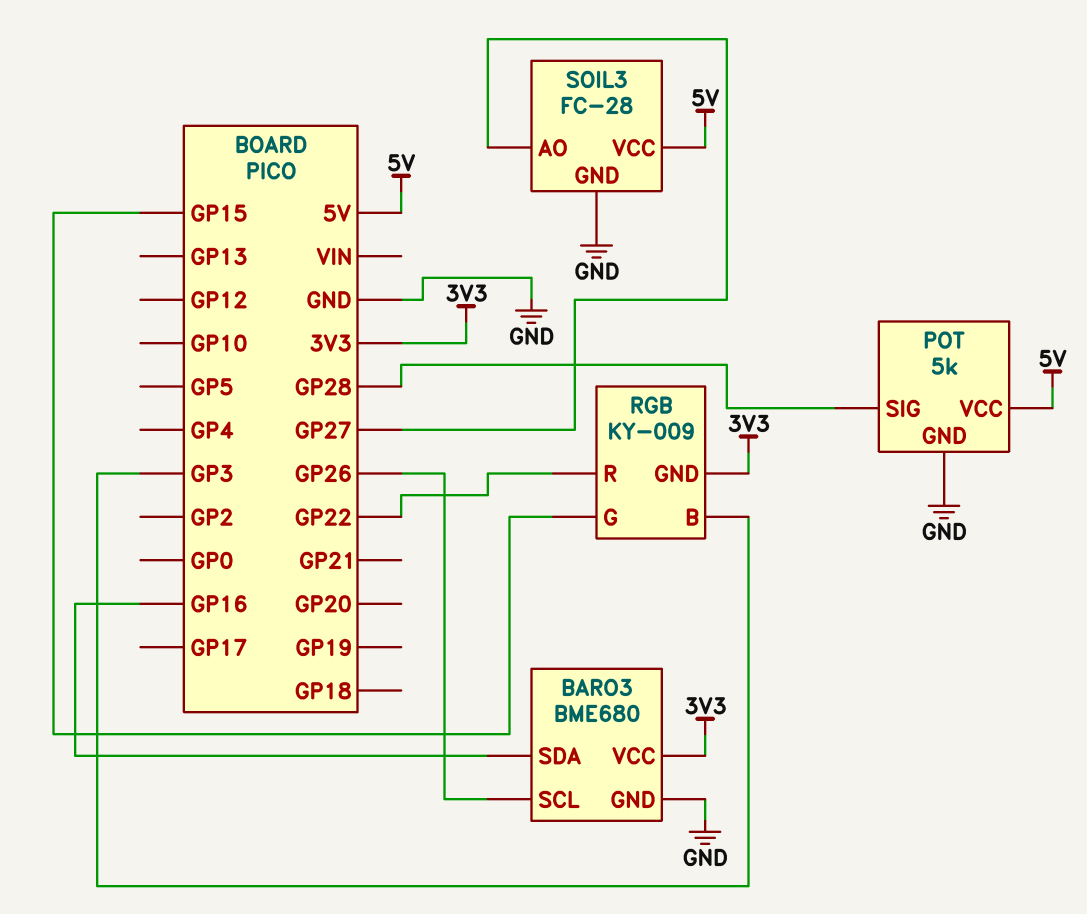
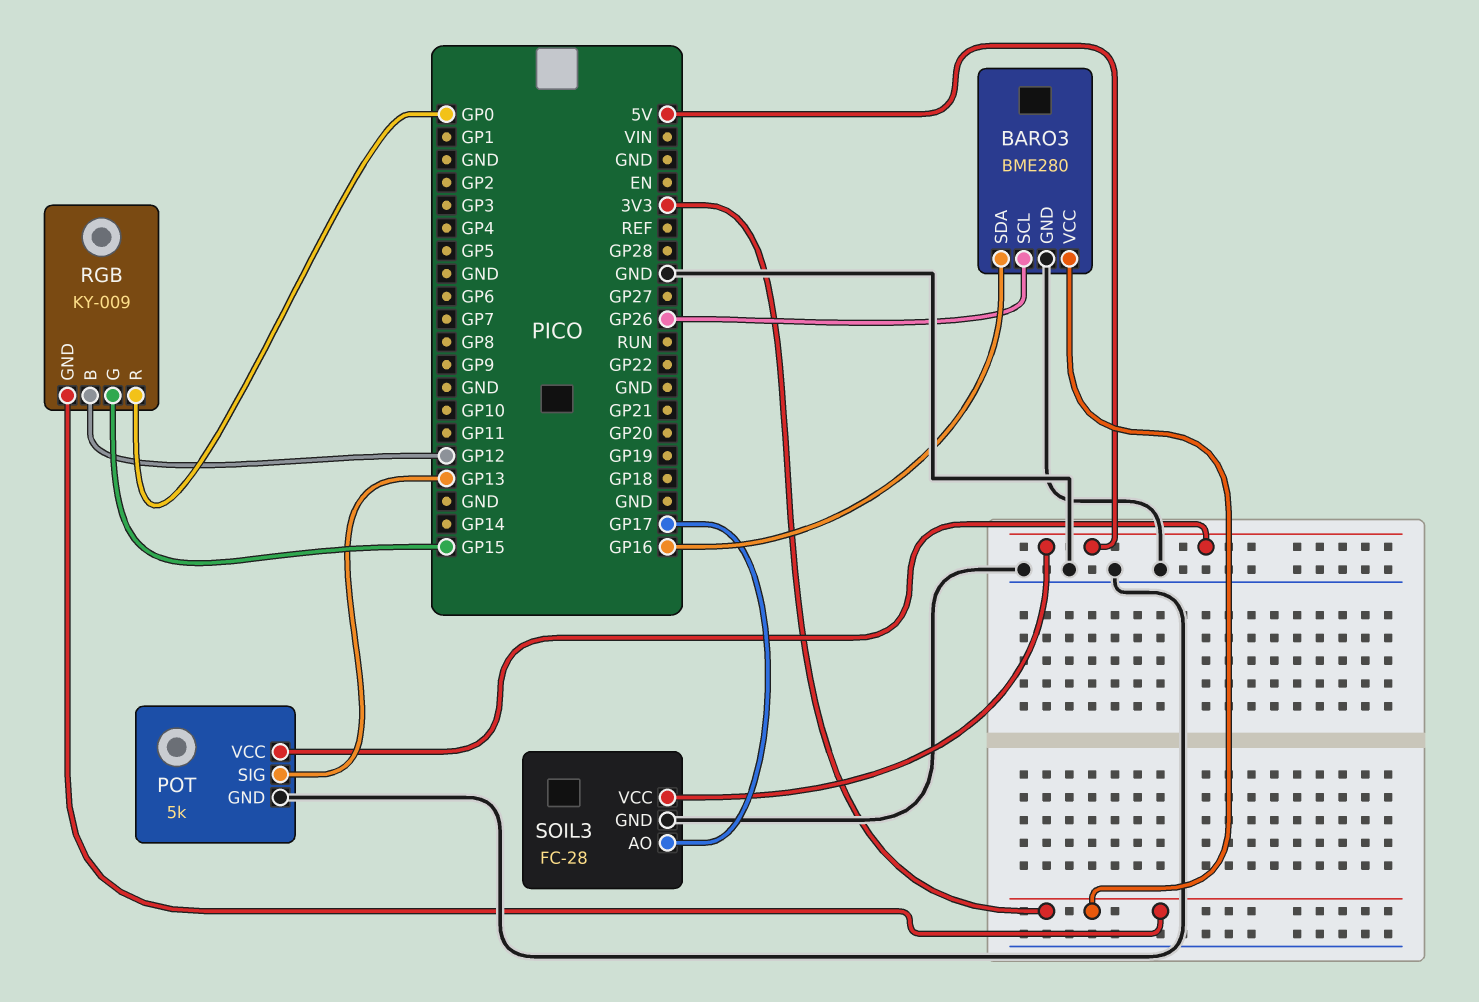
BARO3: BME680 -> BME280
POT pin SIG: GP28 -> GP13
RGB pin B: GP3 -> GP12
RGB pin R: GP22 -> GP0
SOIL3 pin AO: GP27 -> GP17

